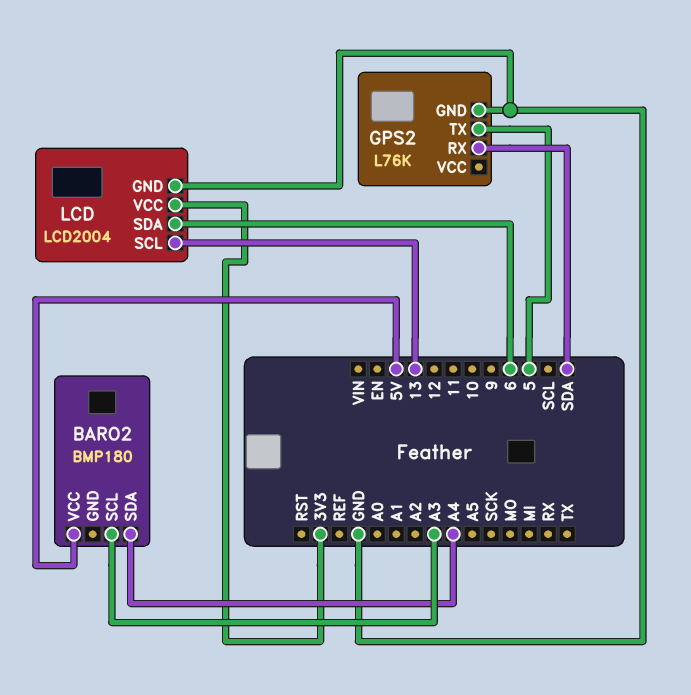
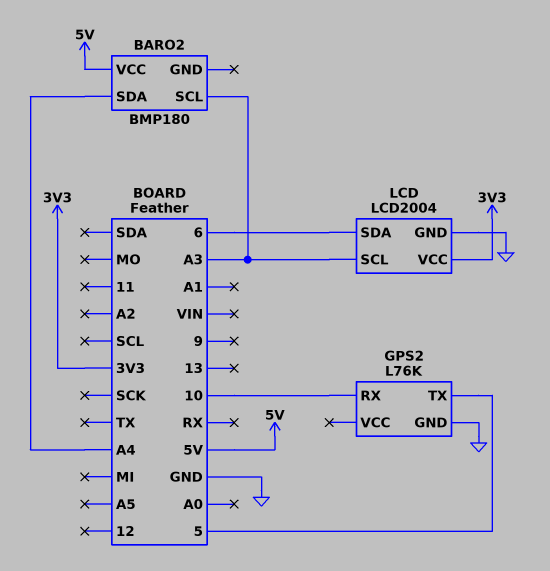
GPS2 pin RX: SDA -> 10
LCD pin SCL: 13 -> A3

